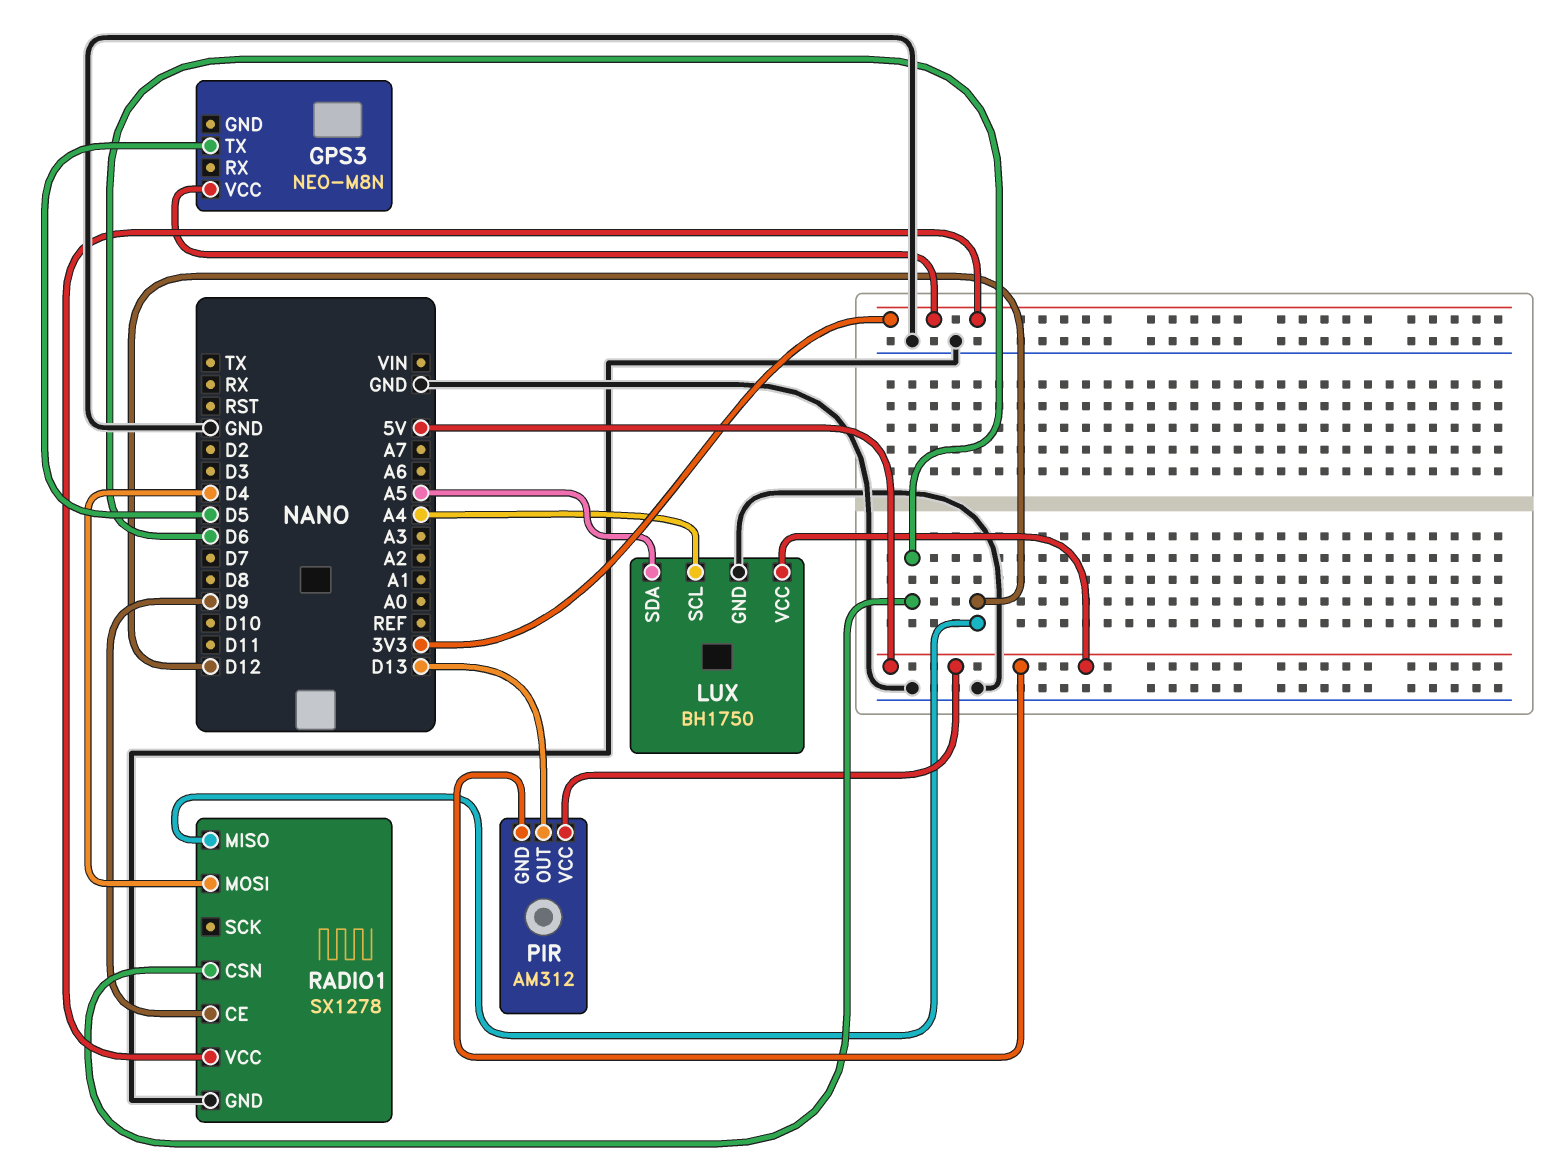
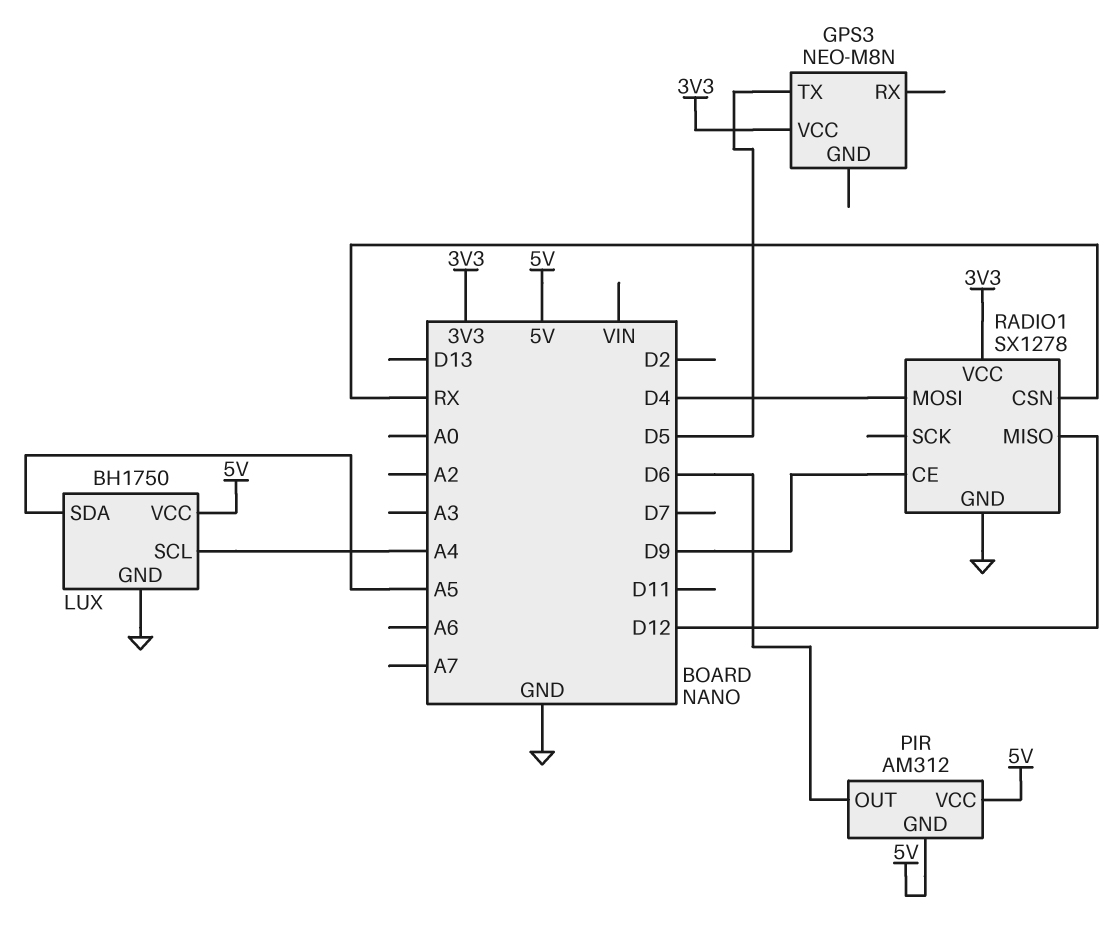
PIR pin OUT: D13 -> D6
RADIO1 pin CSN: D6 -> RX

